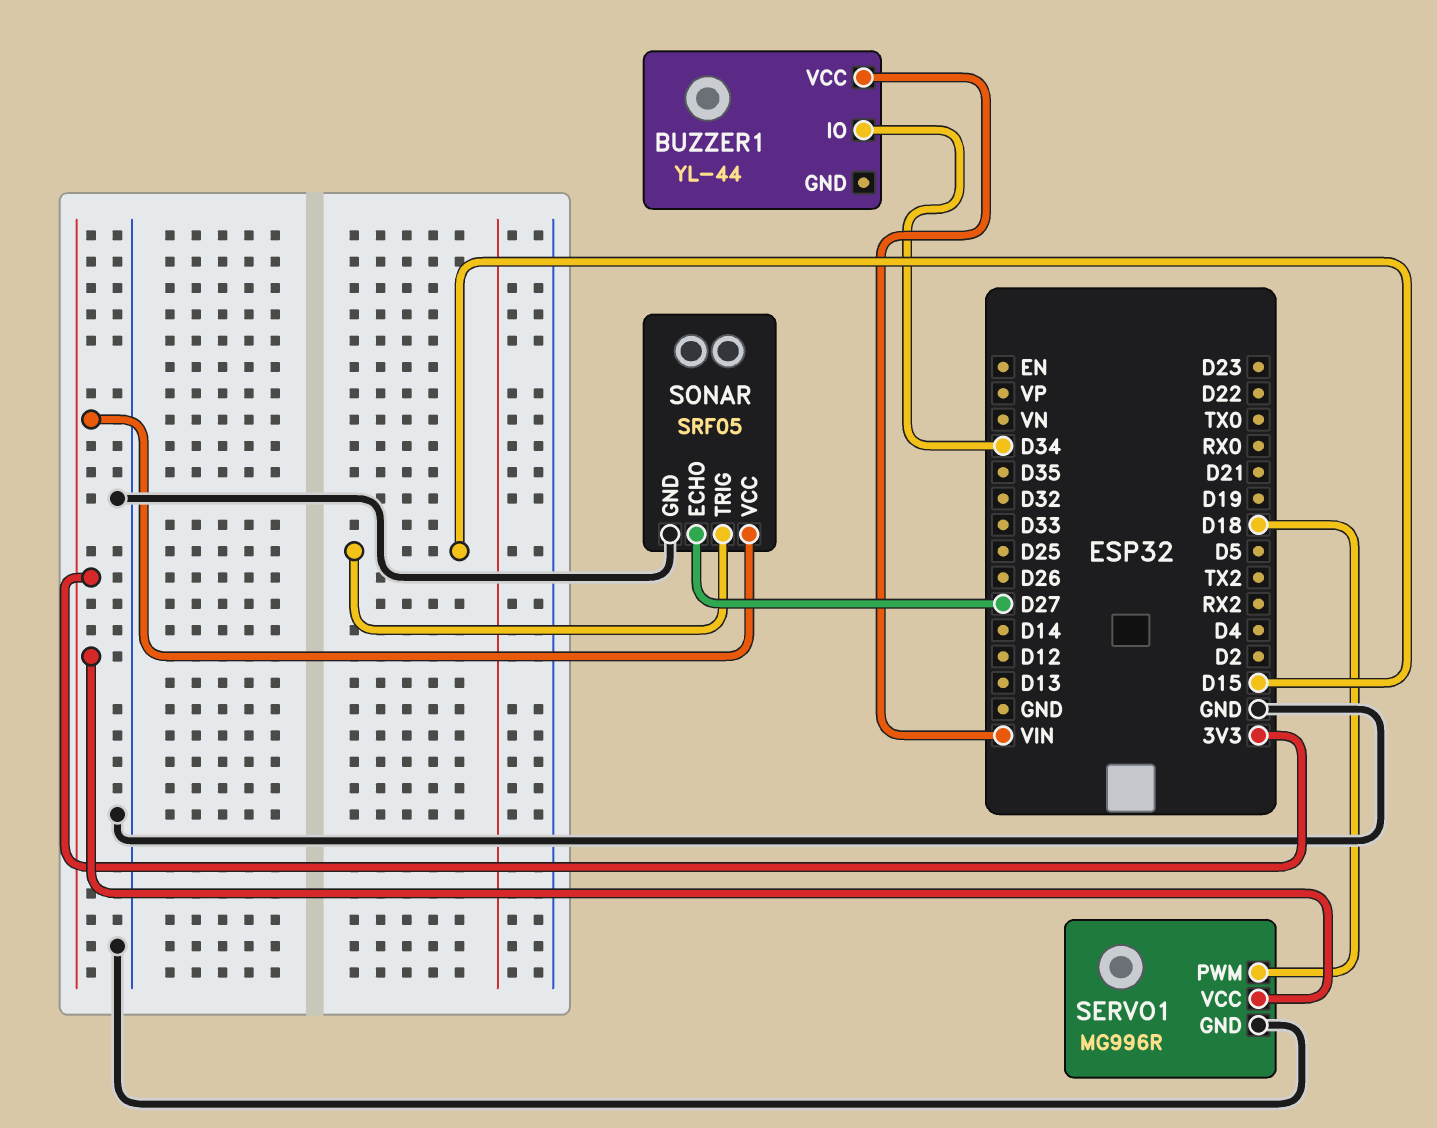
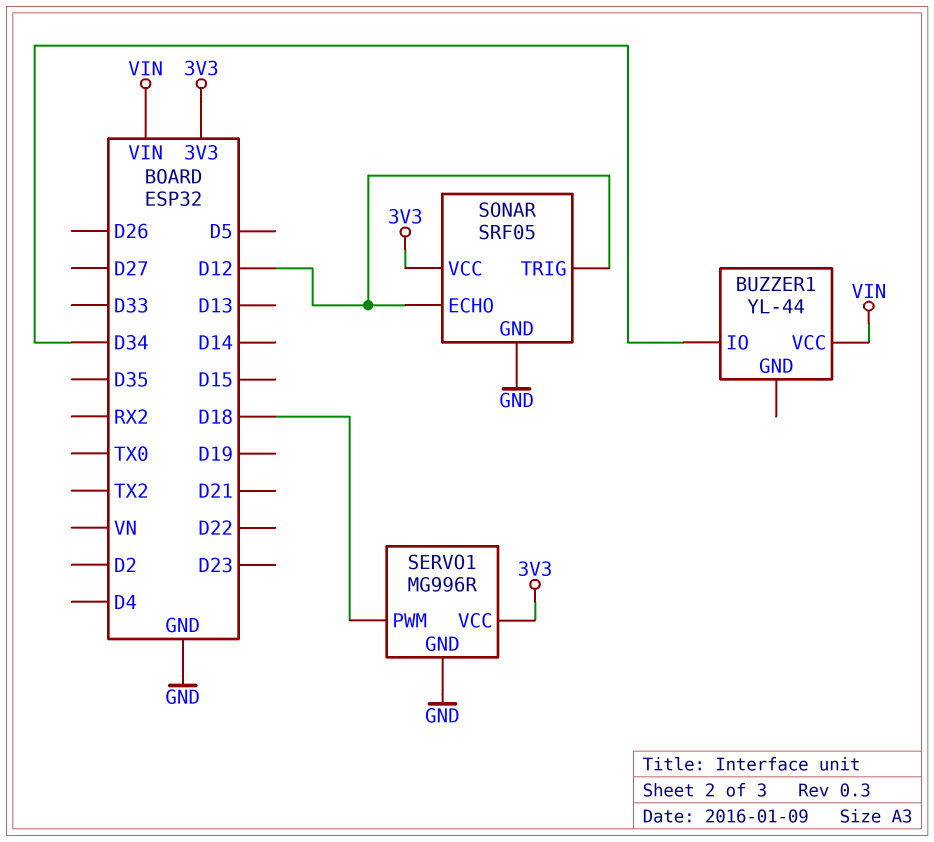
SONAR pin ECHO: D27 -> D12
SONAR pin TRIG: D15 -> D12

